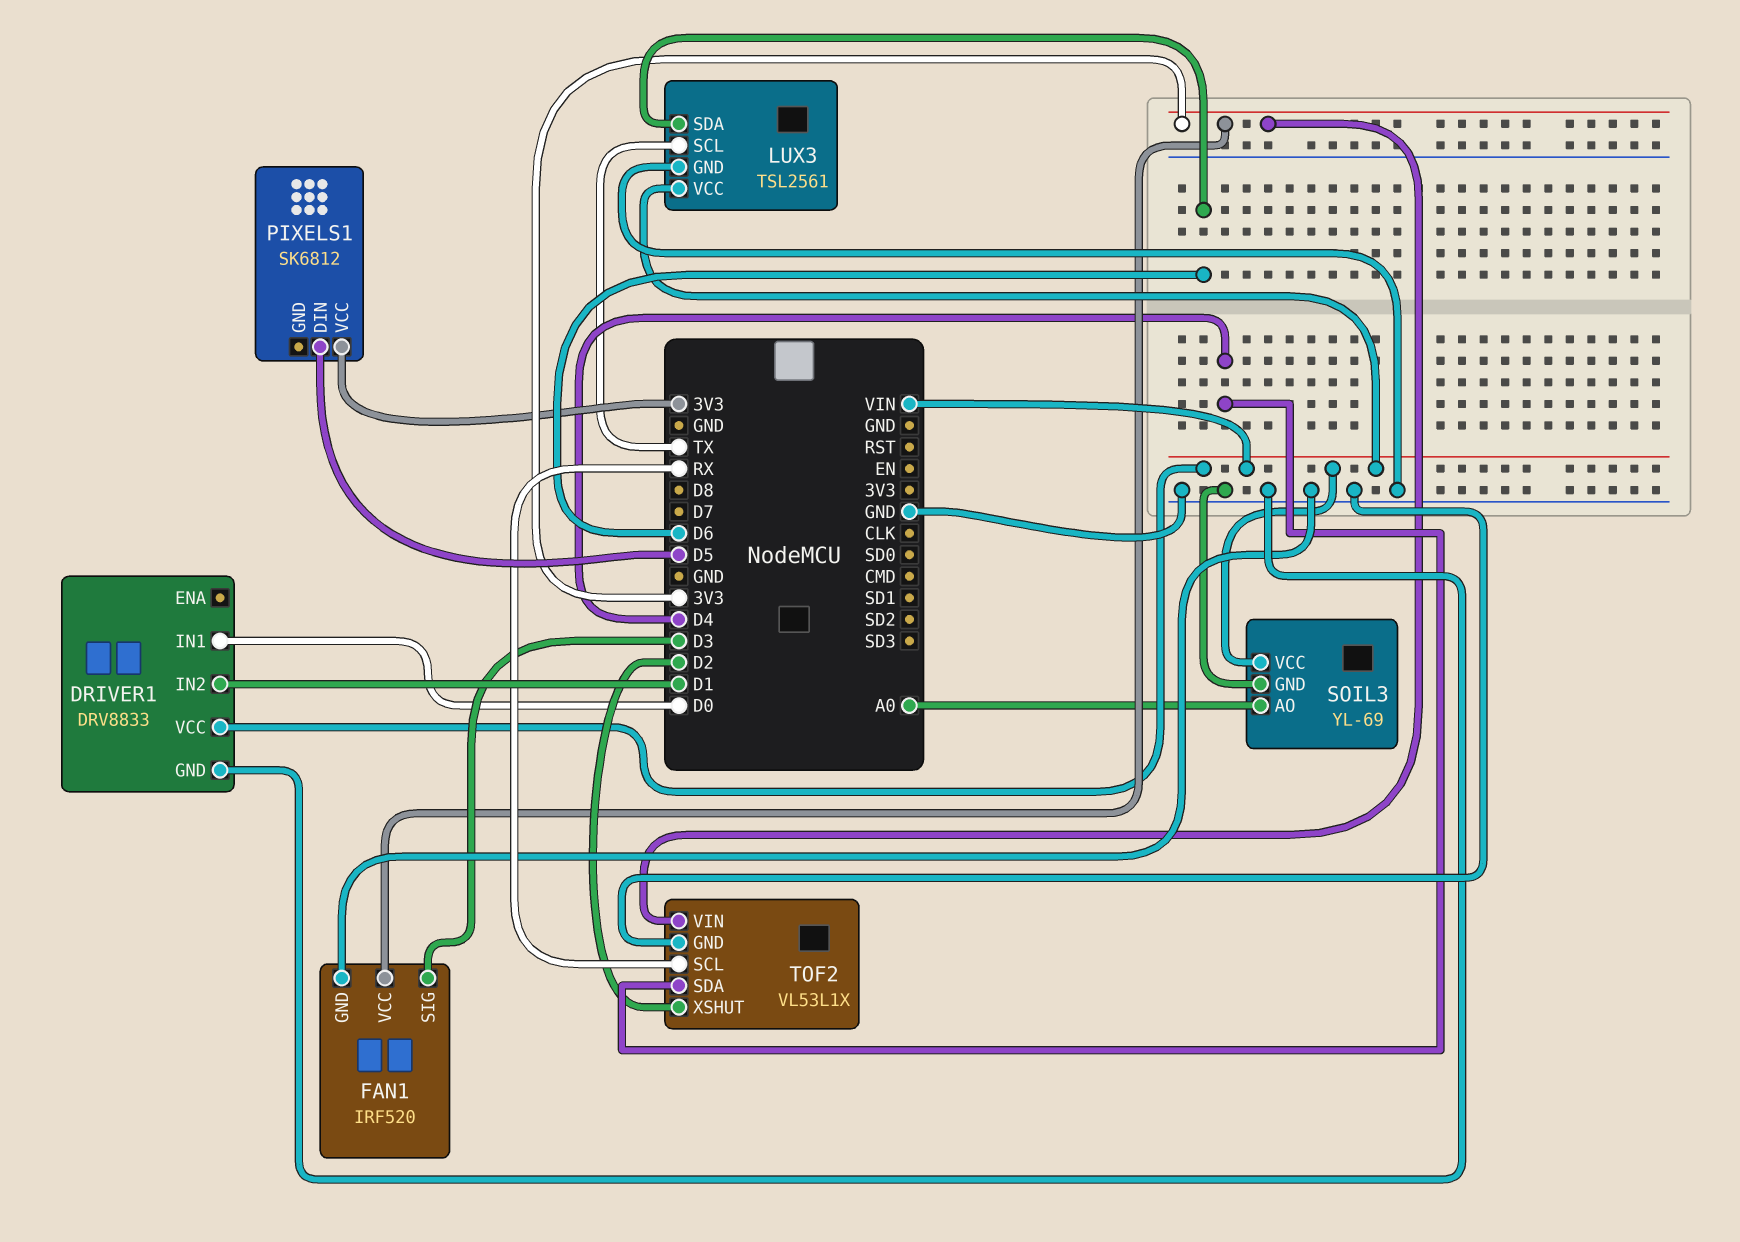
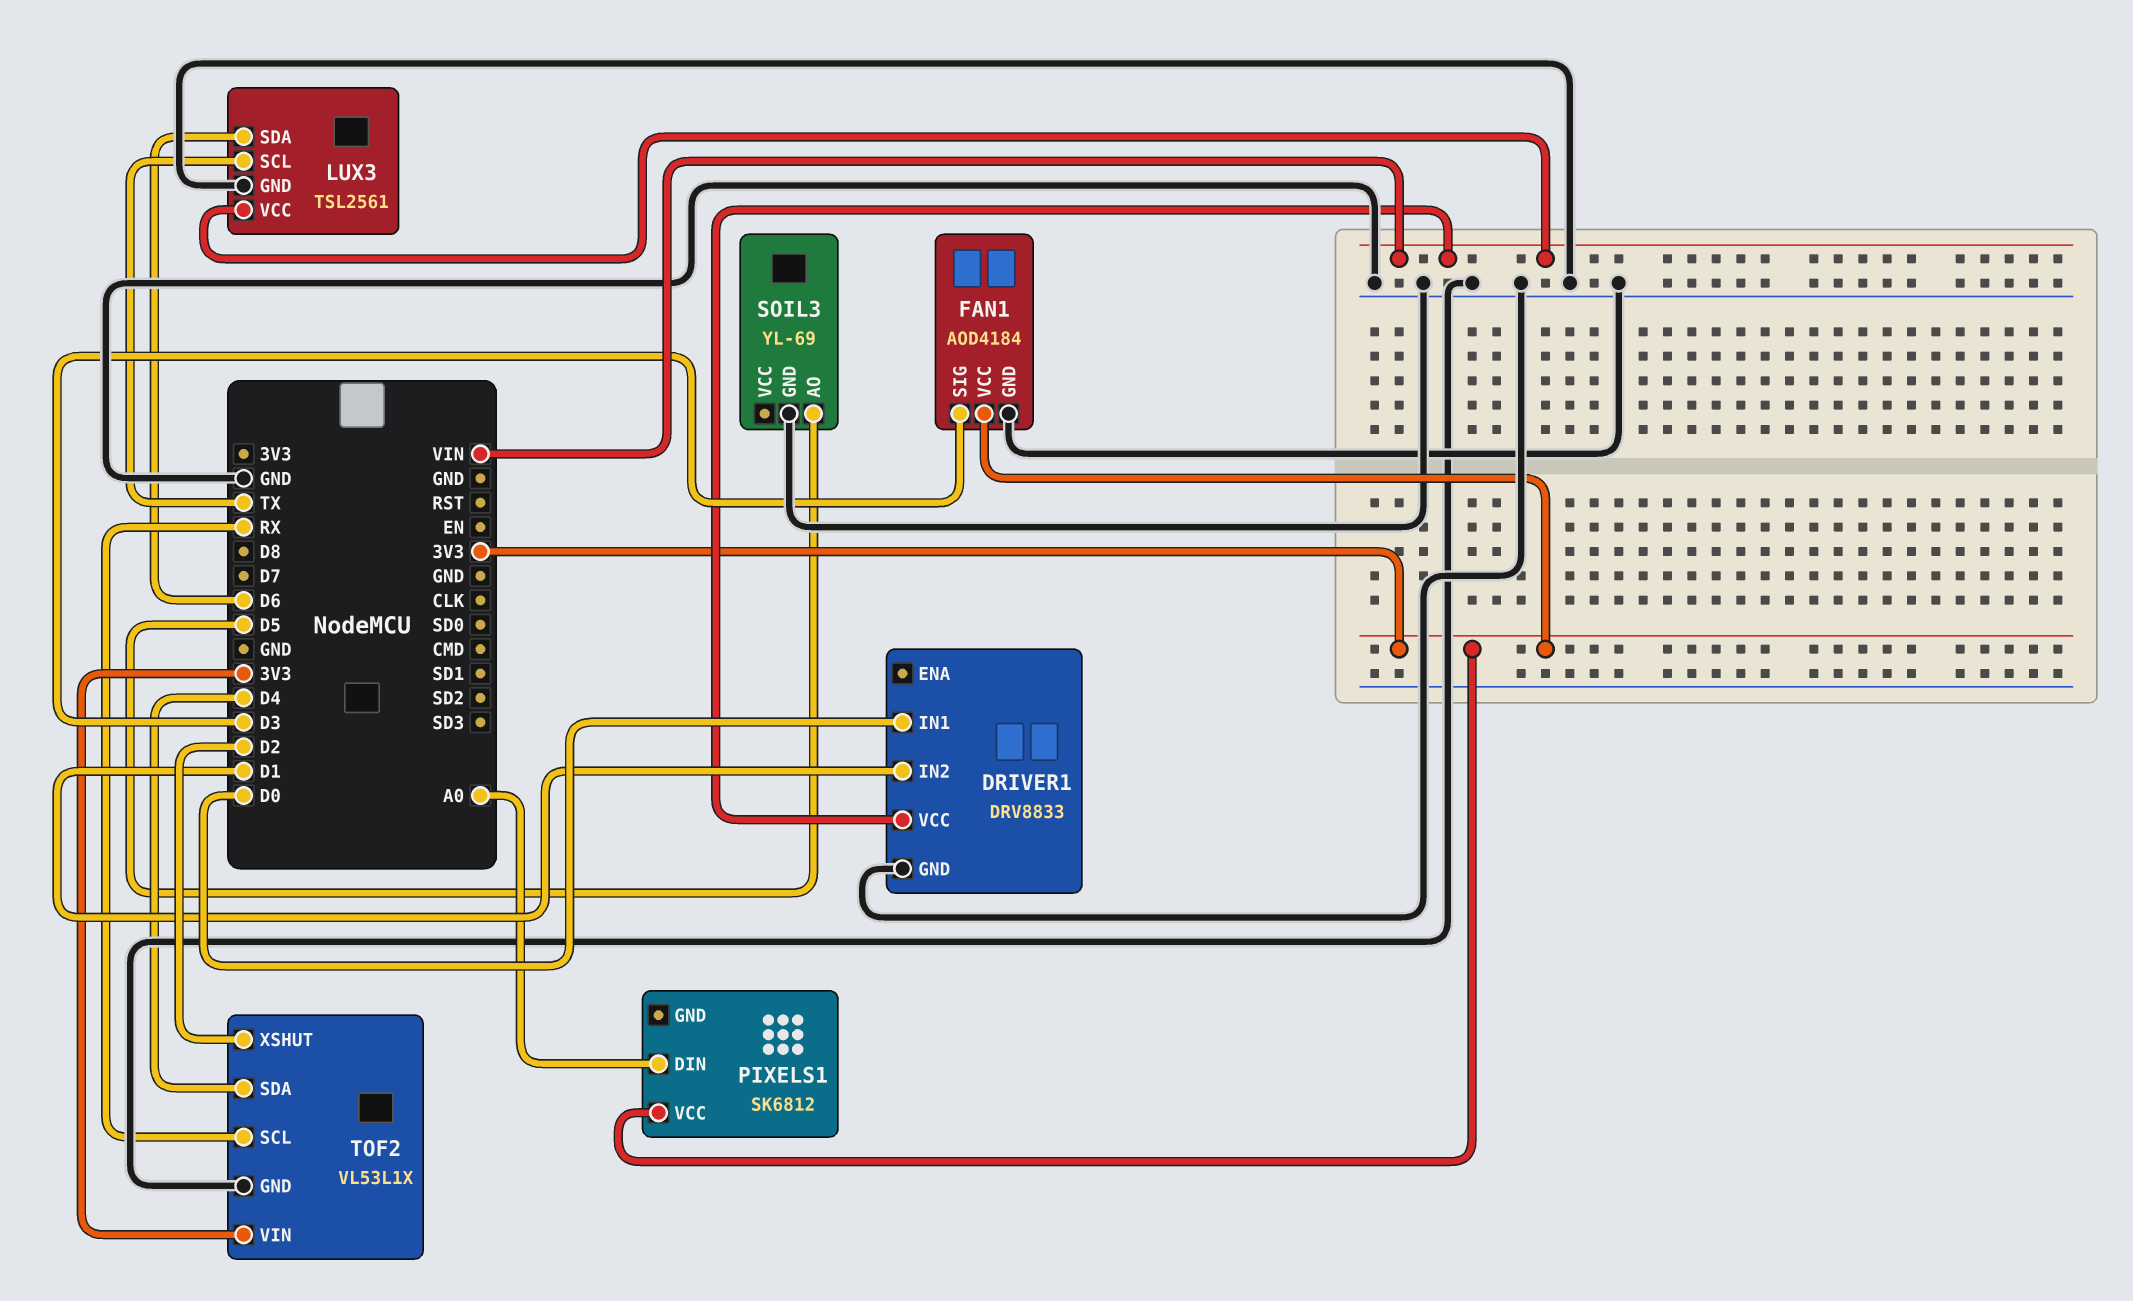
FAN1: IRF520 -> AOD4184
PIXELS1 pin DIN: D5 -> A0
SOIL3 pin AO: A0 -> D5
SOIL3 pin VCC: VIN -> none

